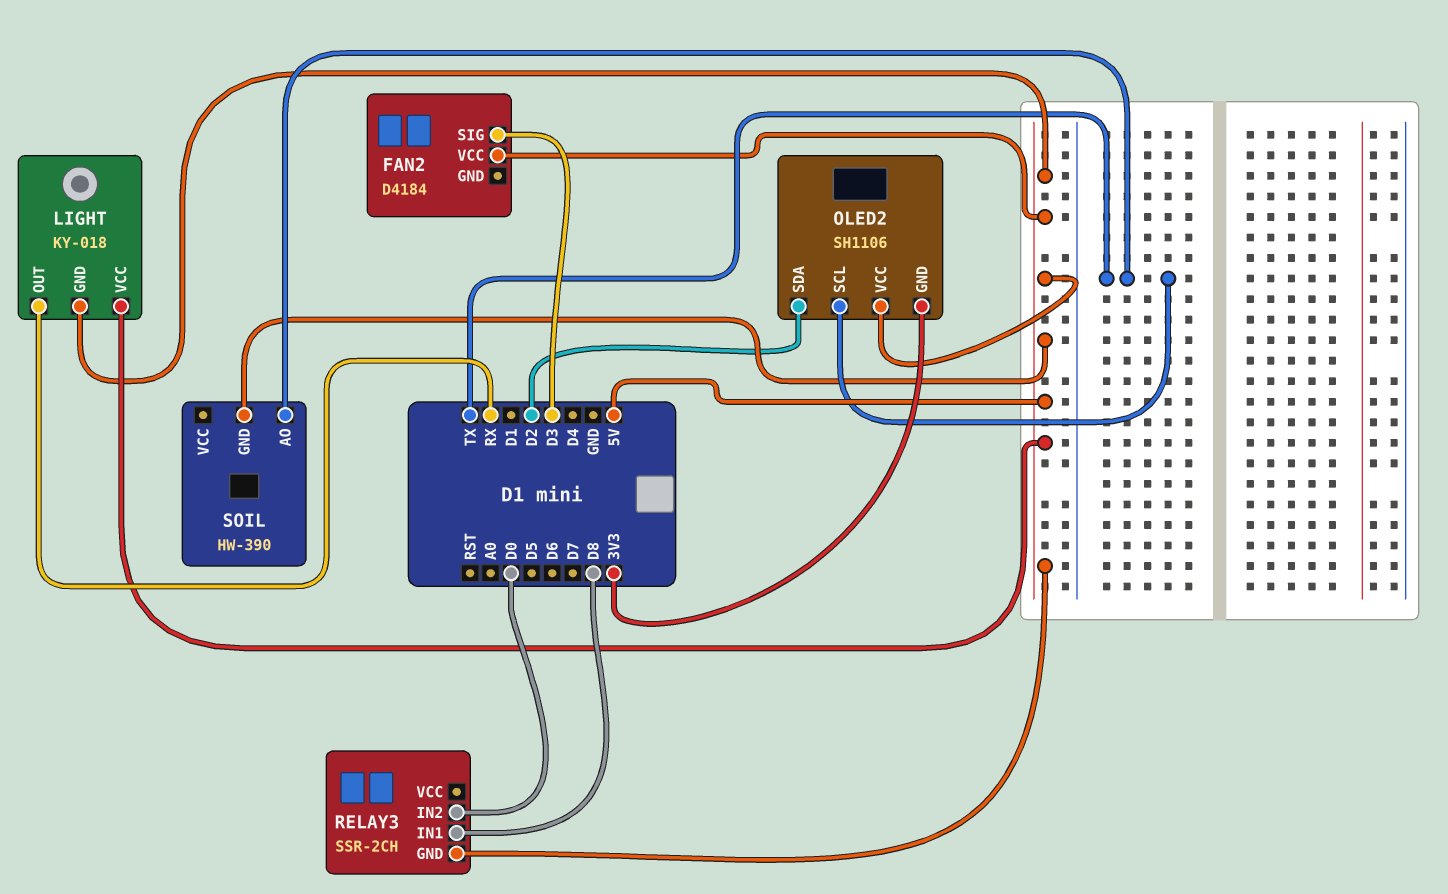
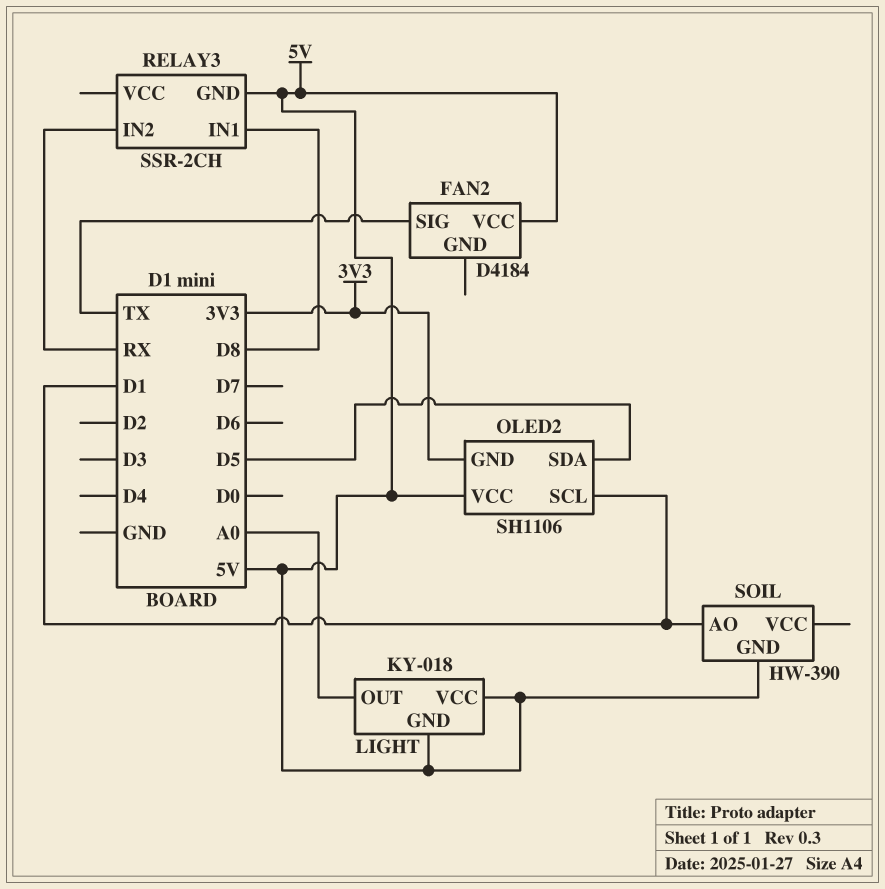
FAN2 pin SIG: D3 -> TX
LIGHT pin OUT: RX -> A0
OLED2 pin SCL: TX -> D1
OLED2 pin SDA: D2 -> D5
RELAY3 pin IN2: D0 -> RX
SOIL pin AO: TX -> D1

